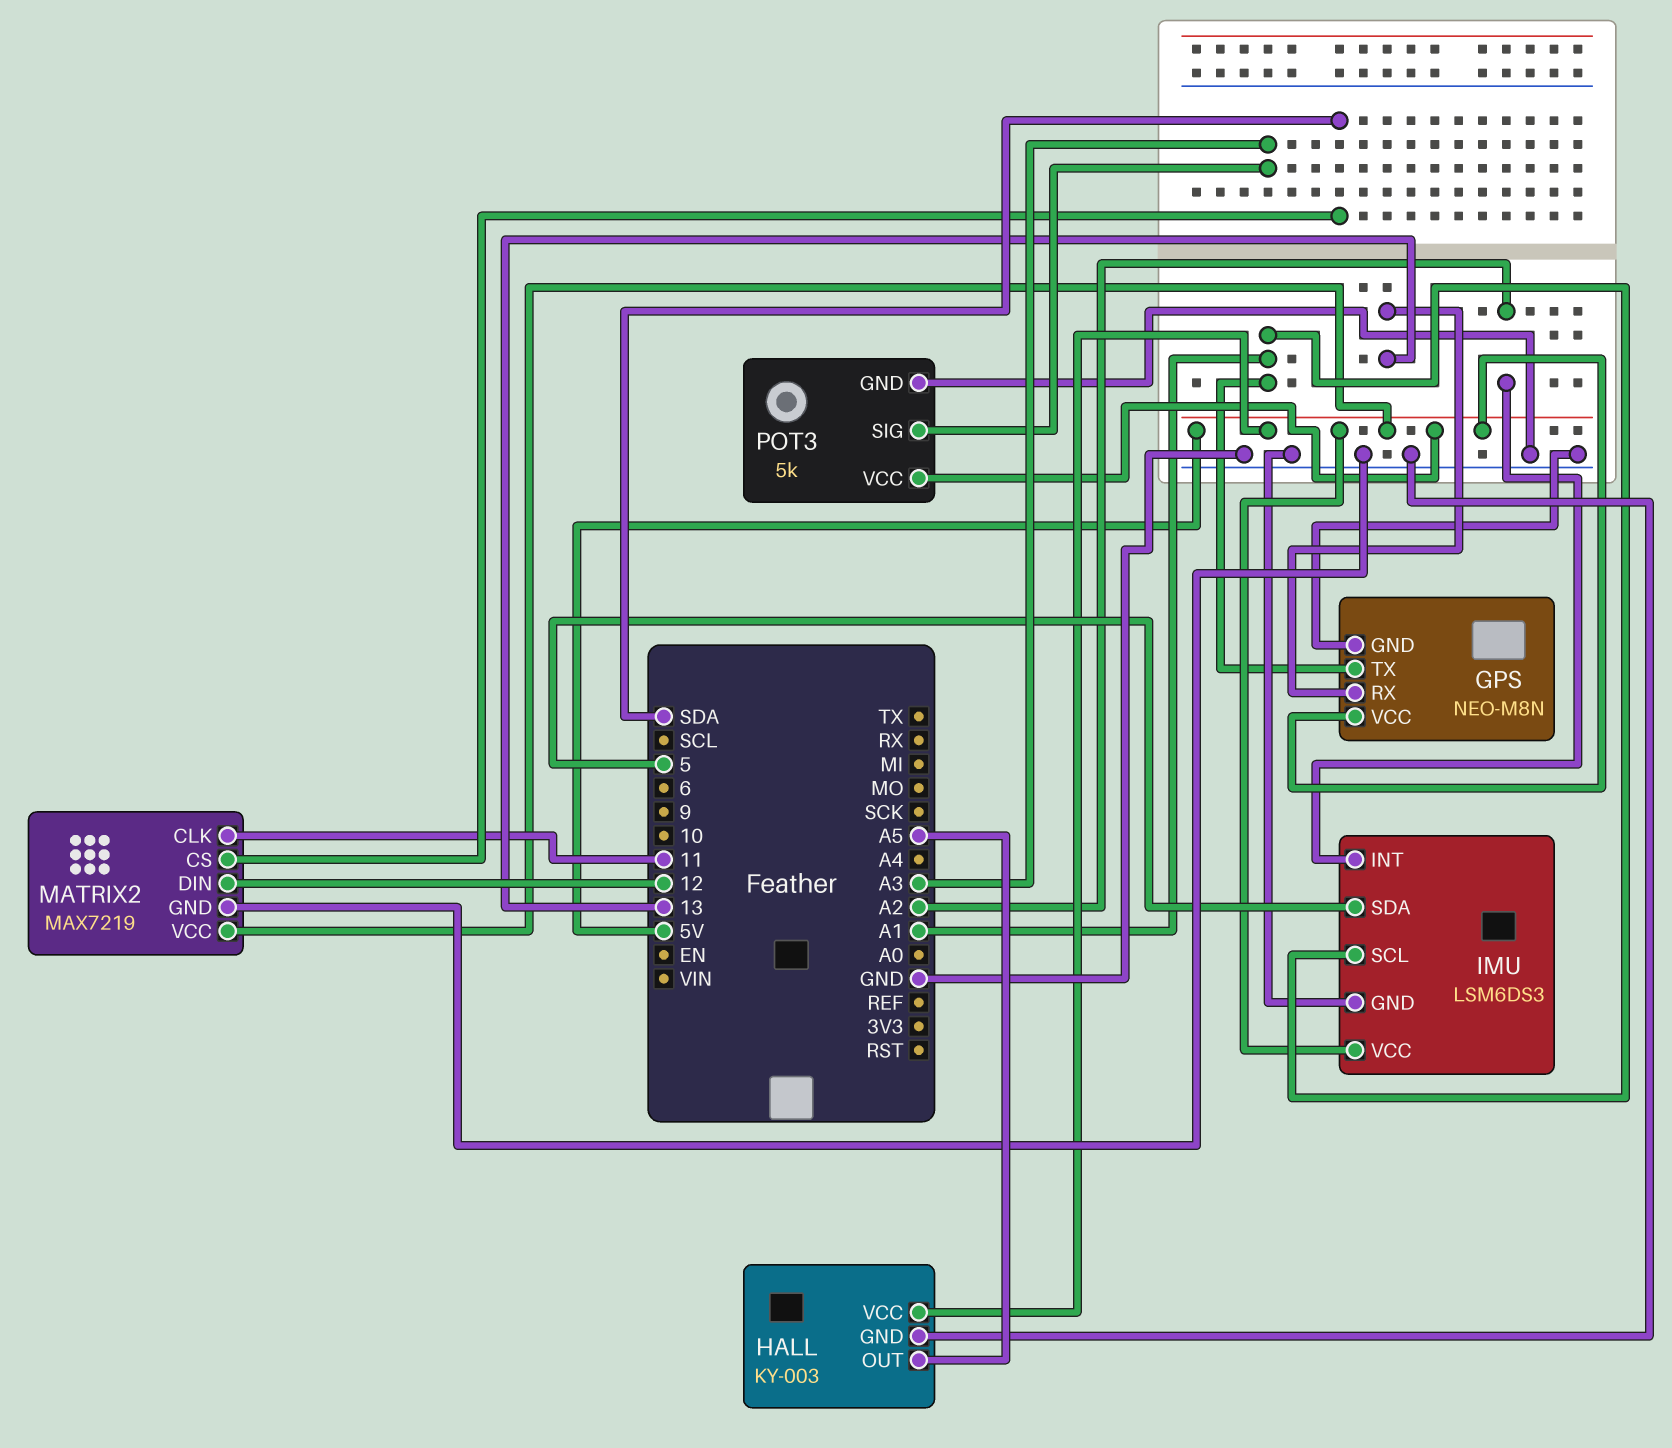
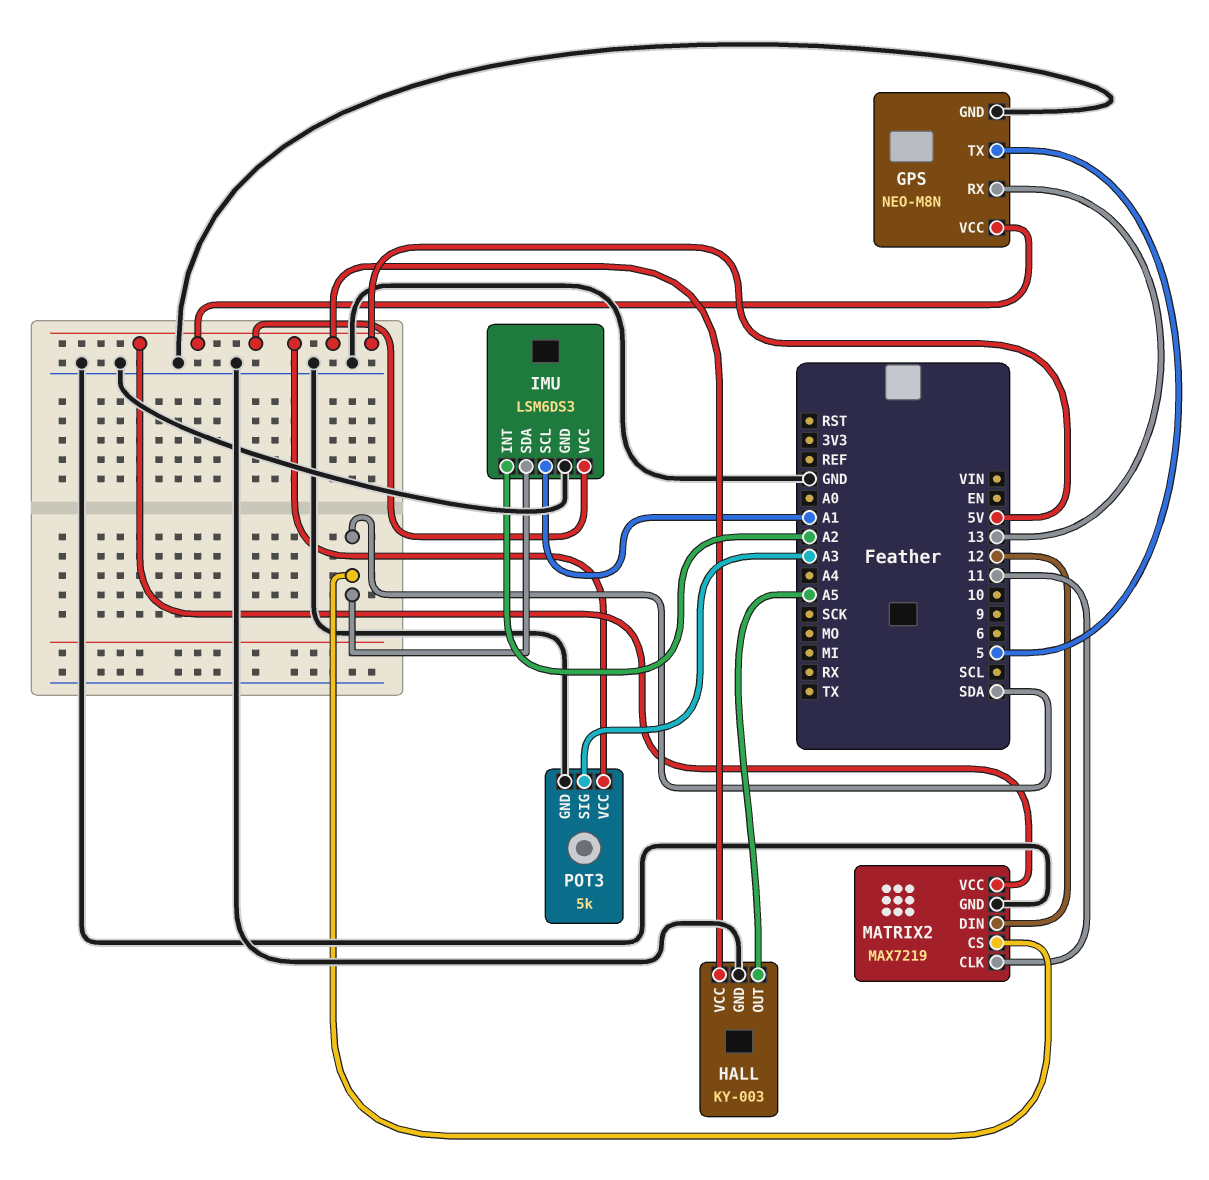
GPS pin TX: A1 -> 5
IMU pin SDA: 5 -> SDA

